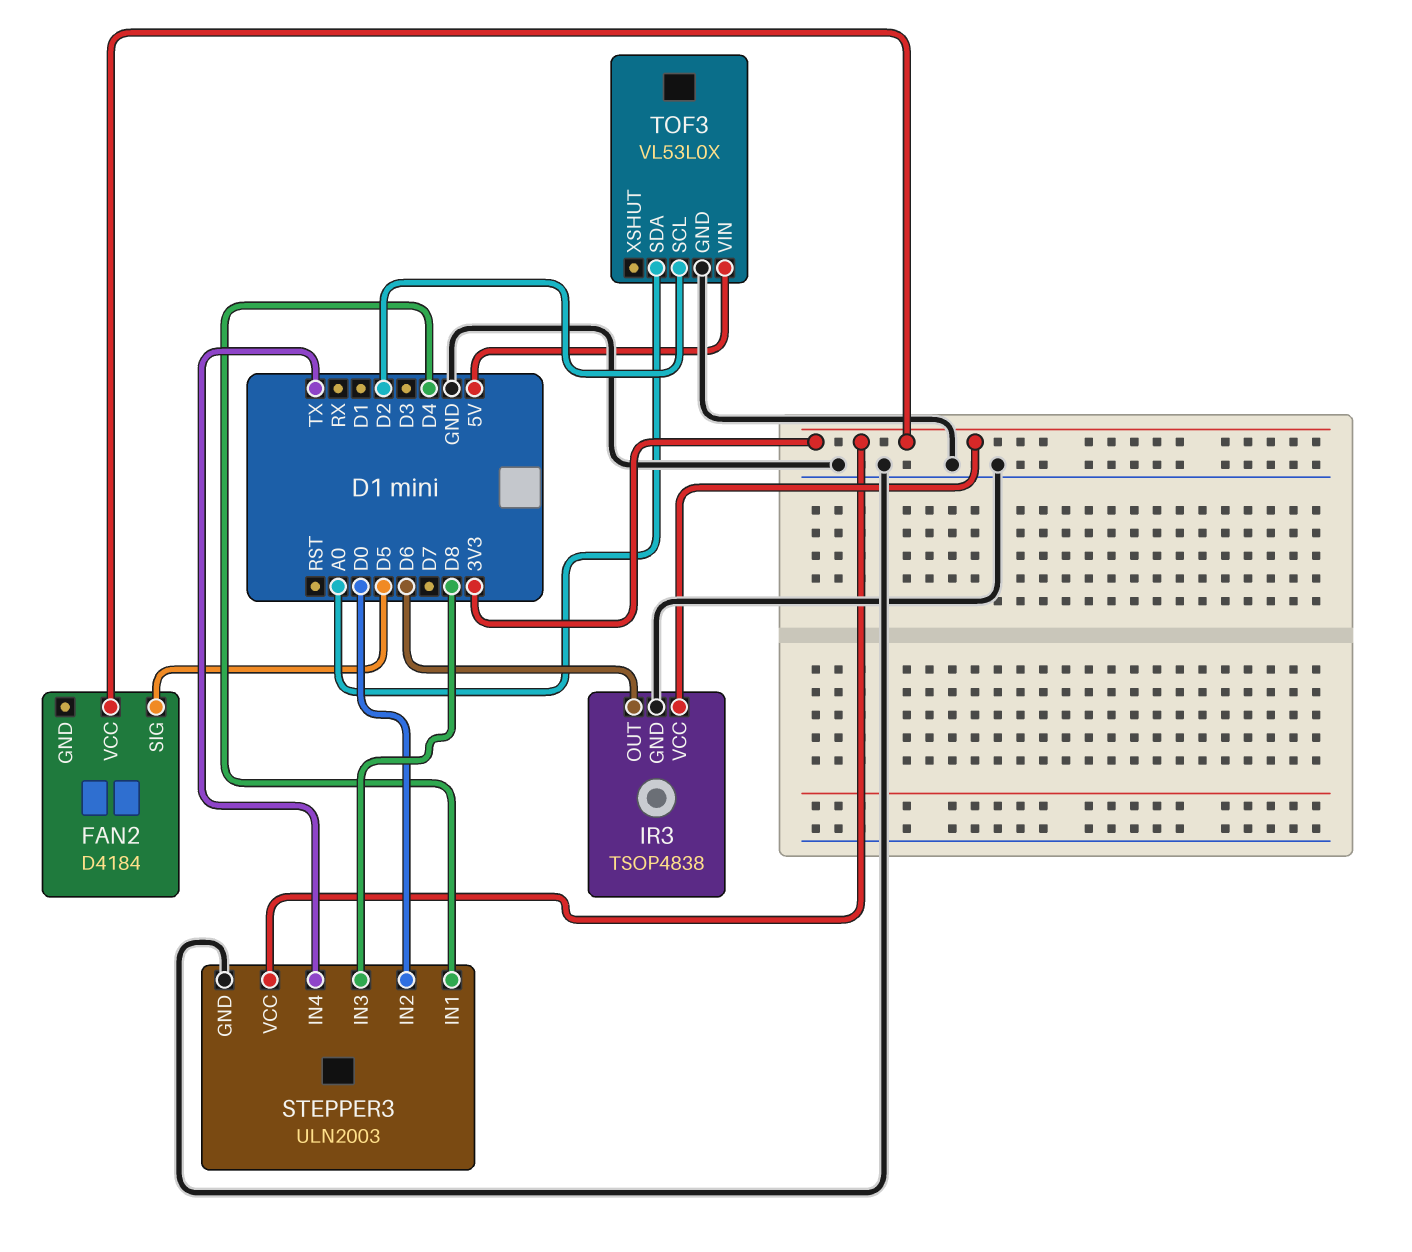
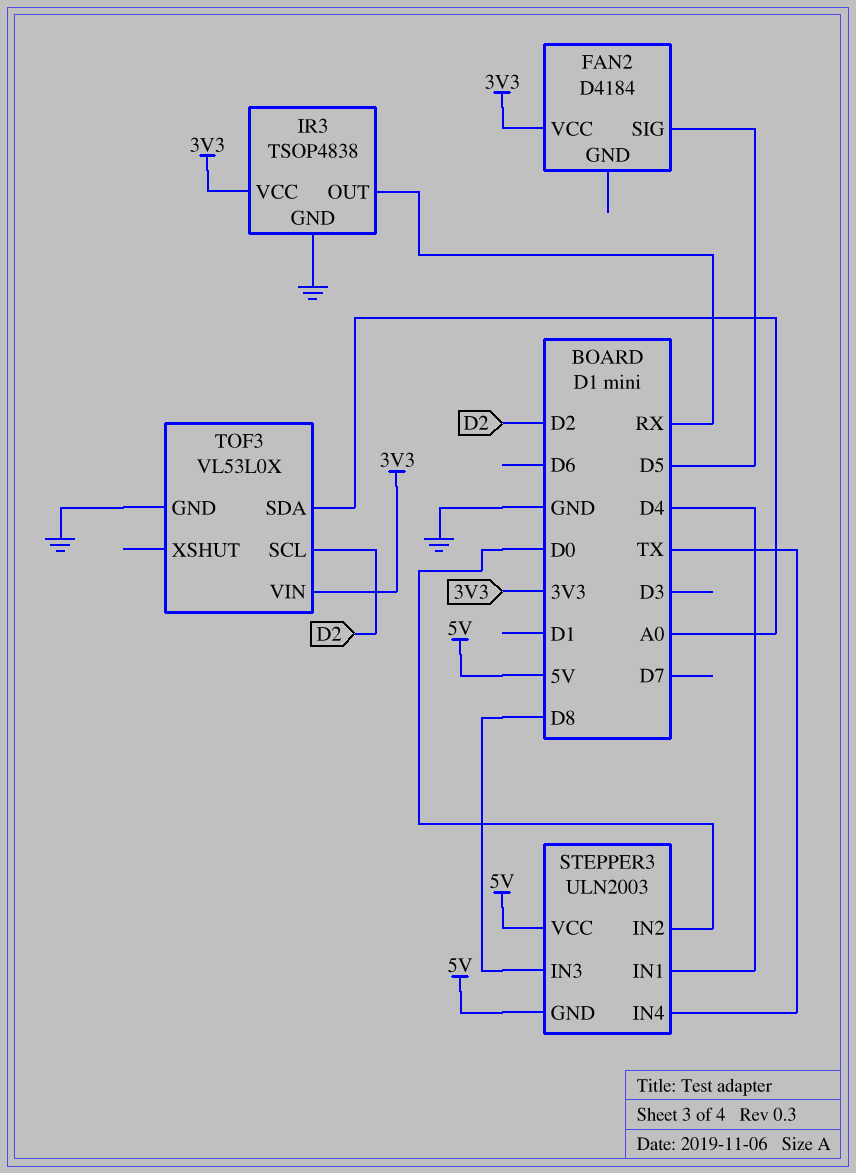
IR3 pin OUT: D6 -> RX
STEPPER3 pin GND: GND -> 5V
STEPPER3 pin VCC: 3V3 -> 5V
TOF3 pin VIN: 5V -> 3V3

